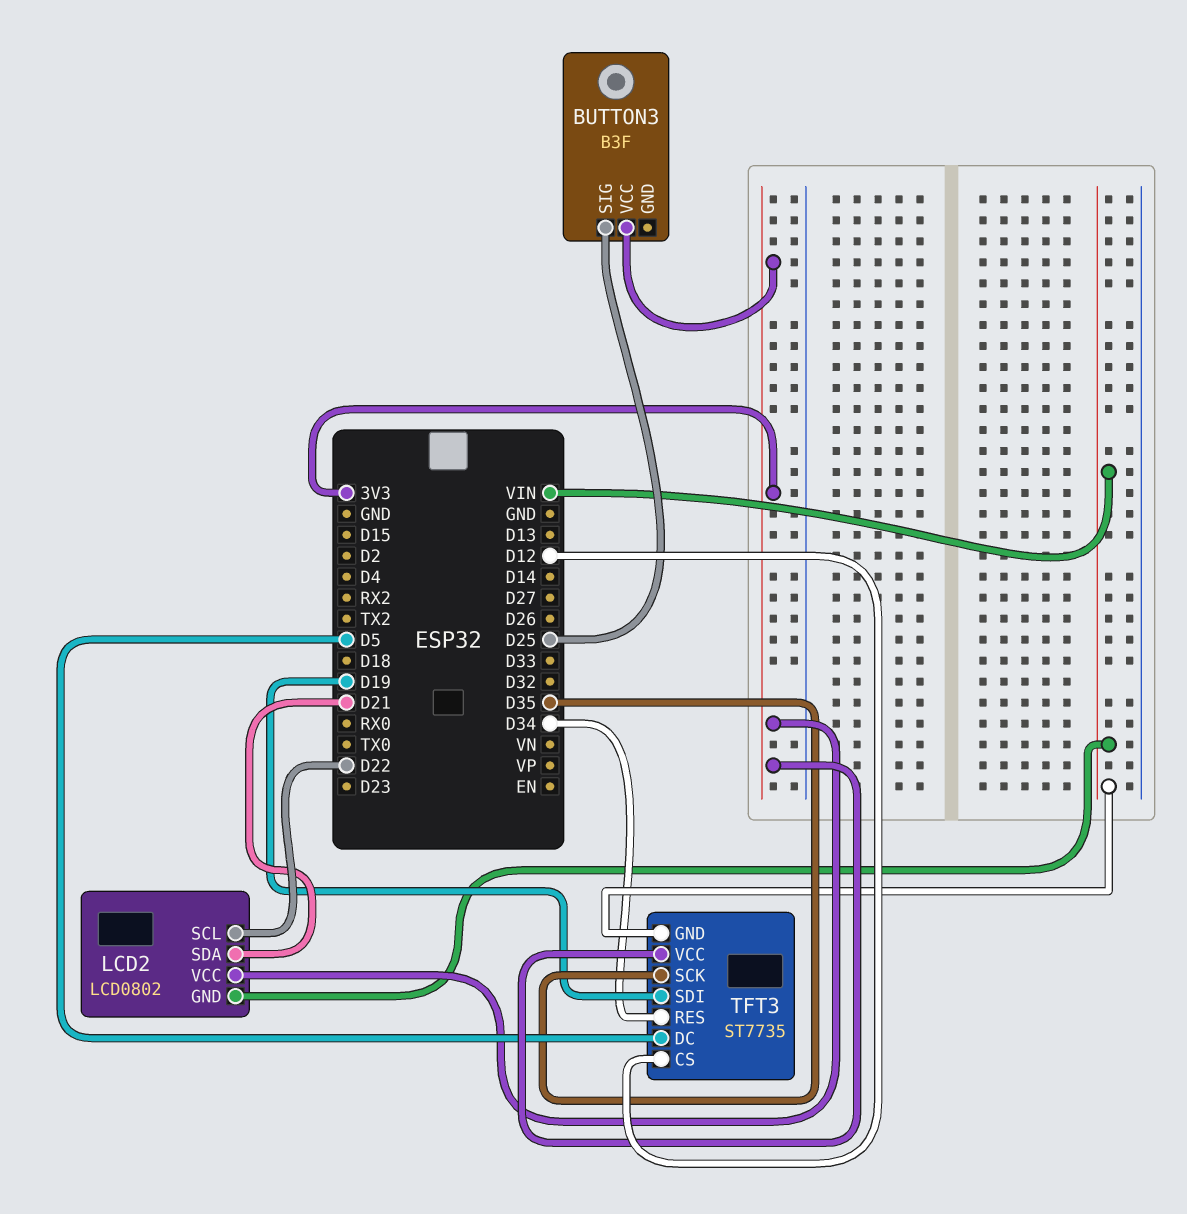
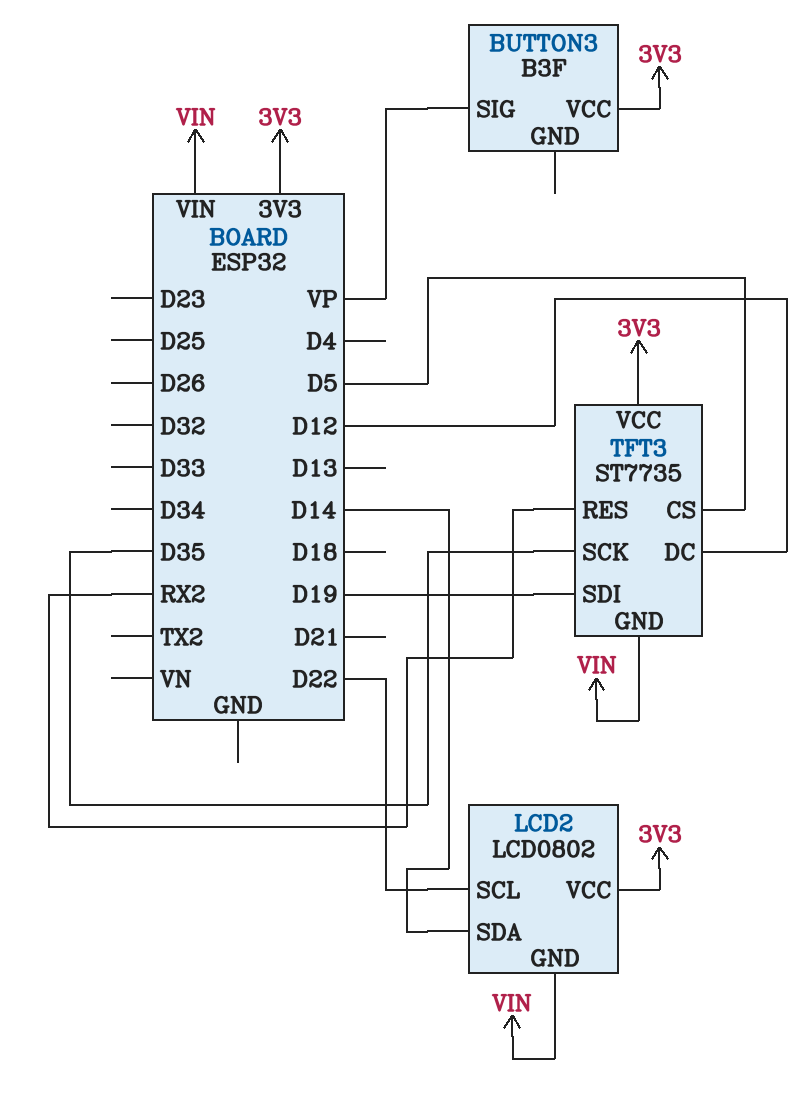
BUTTON3 pin SIG: D25 -> VP
LCD2 pin SDA: D21 -> D14
TFT3 pin CS: D12 -> D5
TFT3 pin DC: D5 -> D12
TFT3 pin RES: D34 -> RX2

